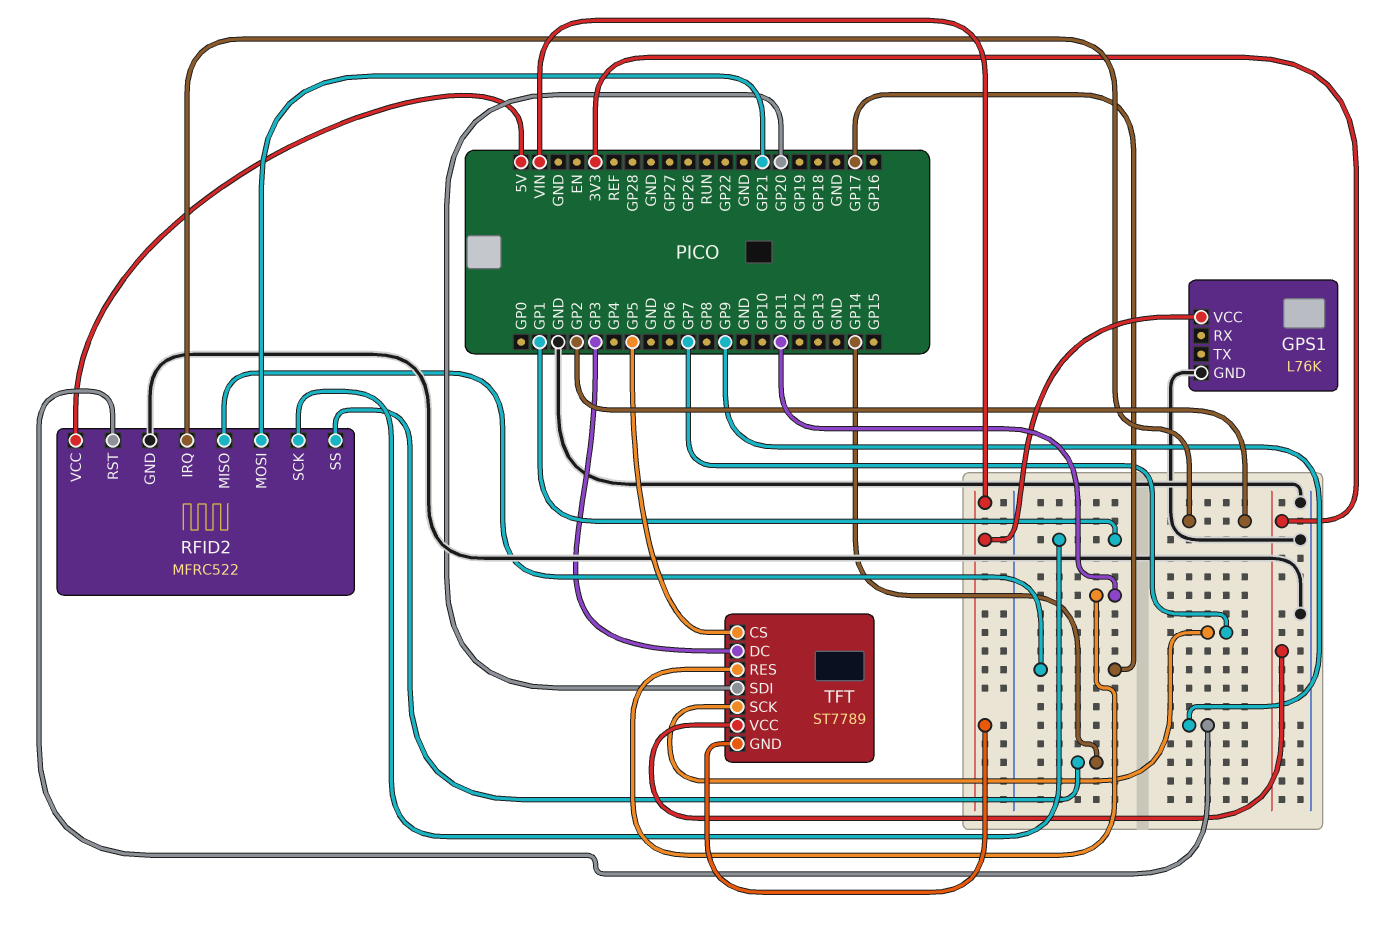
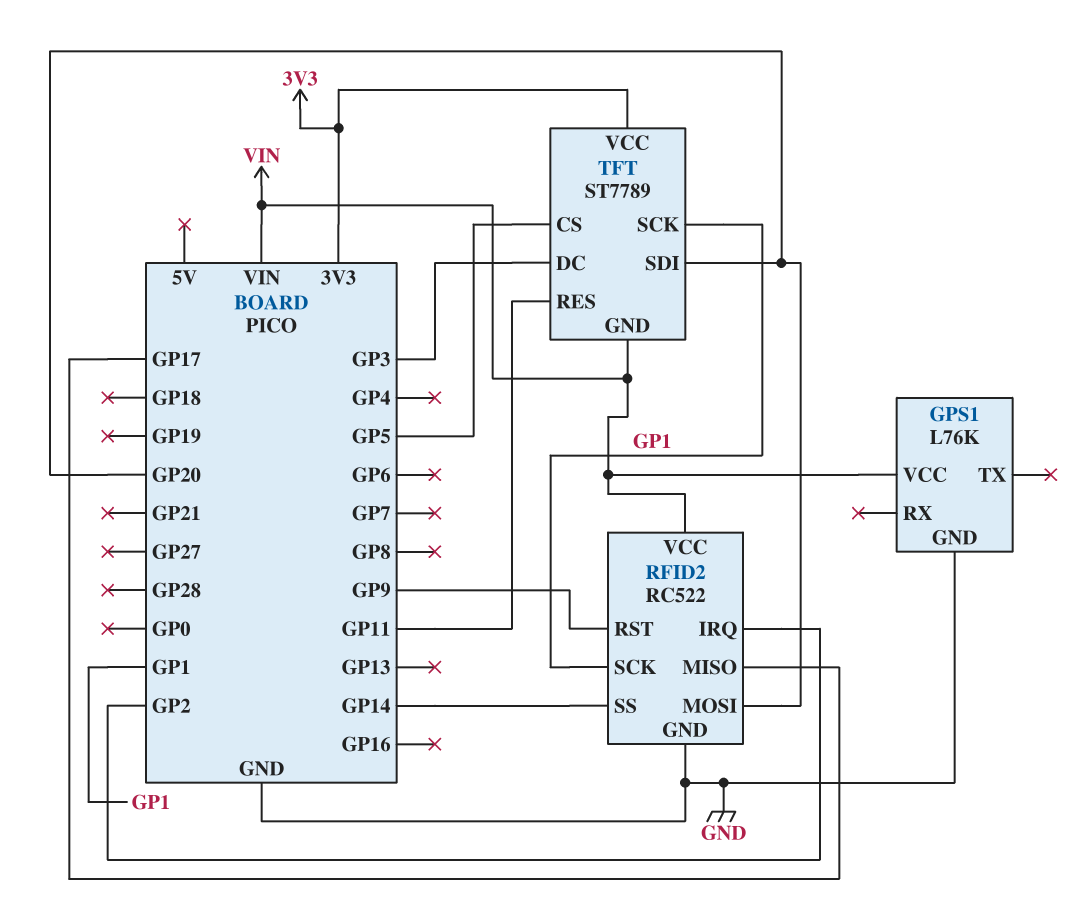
RFID2: MFRC522 -> RC522
RFID2 pin MOSI: GP21 -> GP20
RFID2 pin VCC: 5V -> VIN
TFT pin SCK: GP7 -> GP1

